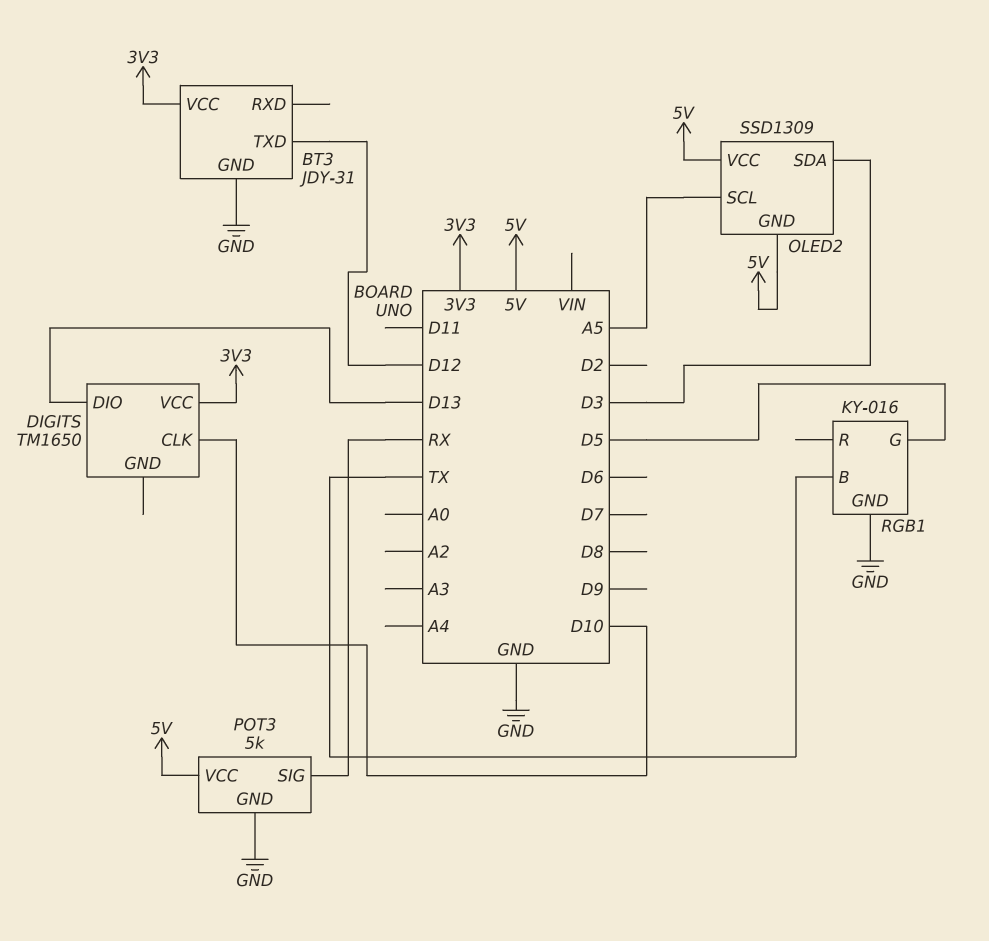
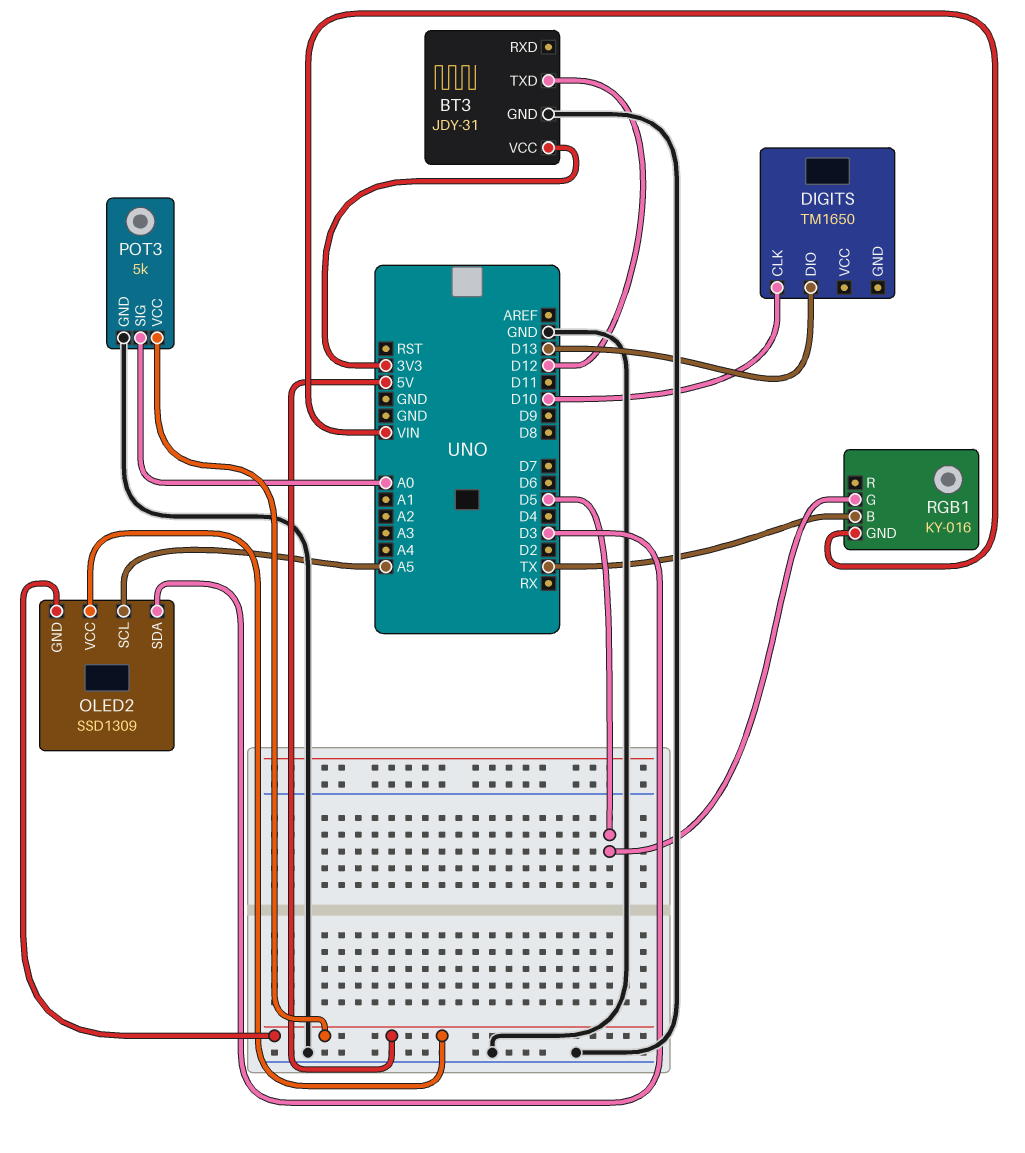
DIGITS pin VCC: 3V3 -> none
POT3 pin SIG: RX -> A0
RGB1 pin GND: GND -> VIN

